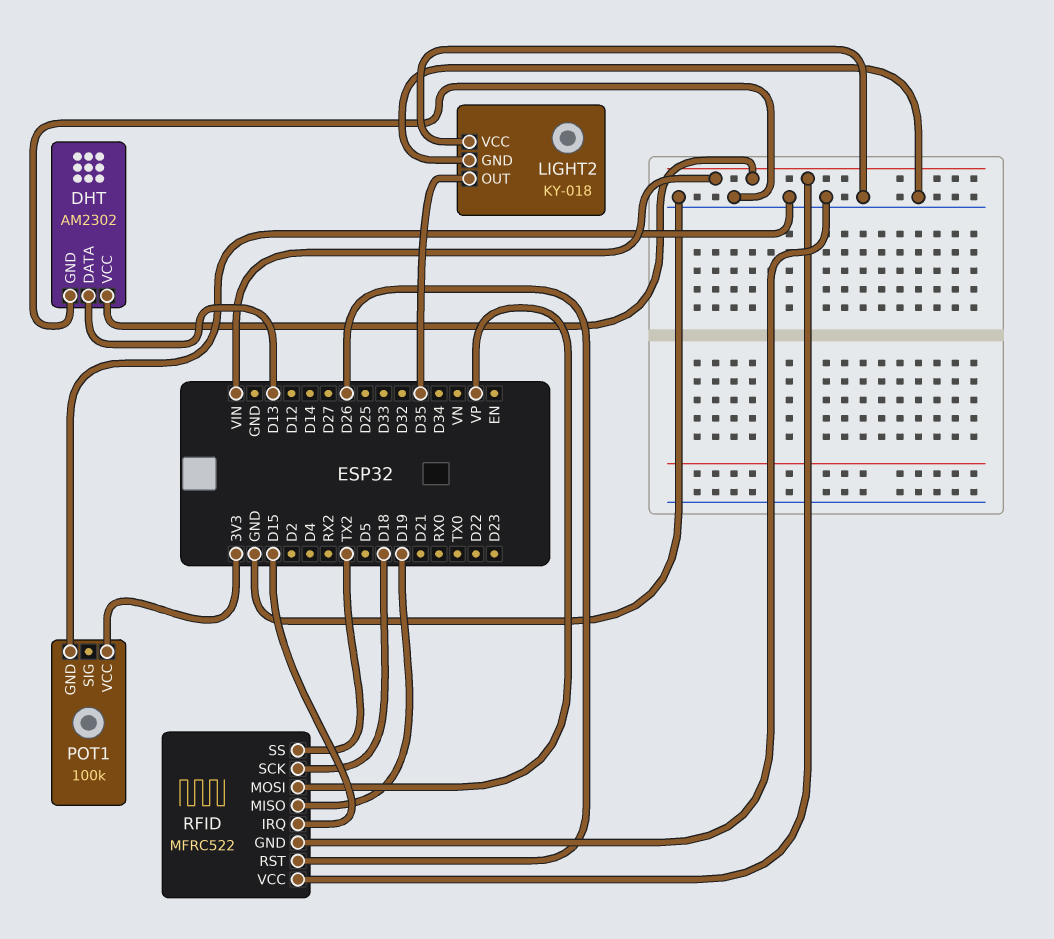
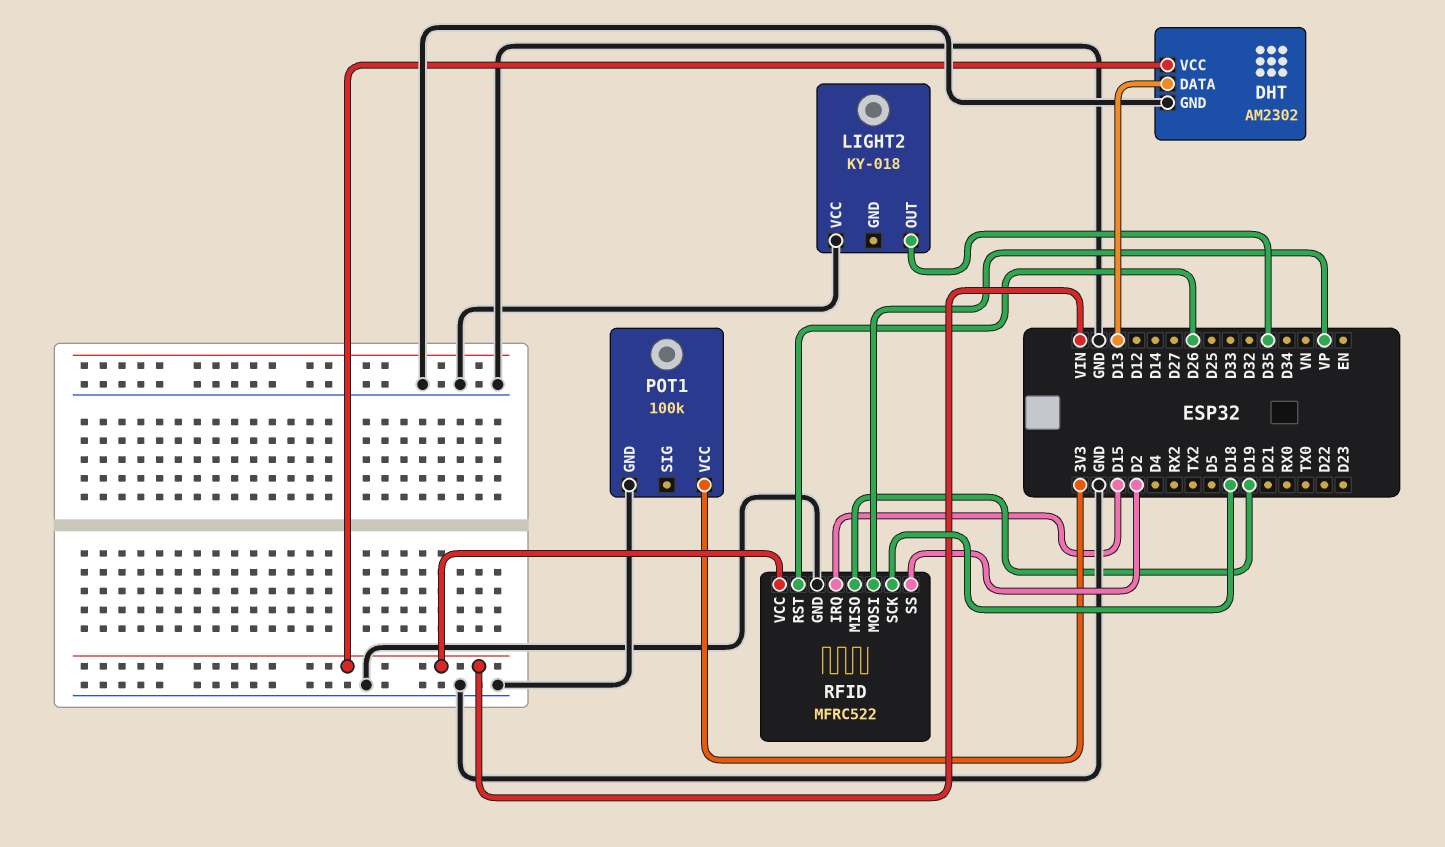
LIGHT2 pin GND: GND -> none
RFID pin SS: TX2 -> D2

